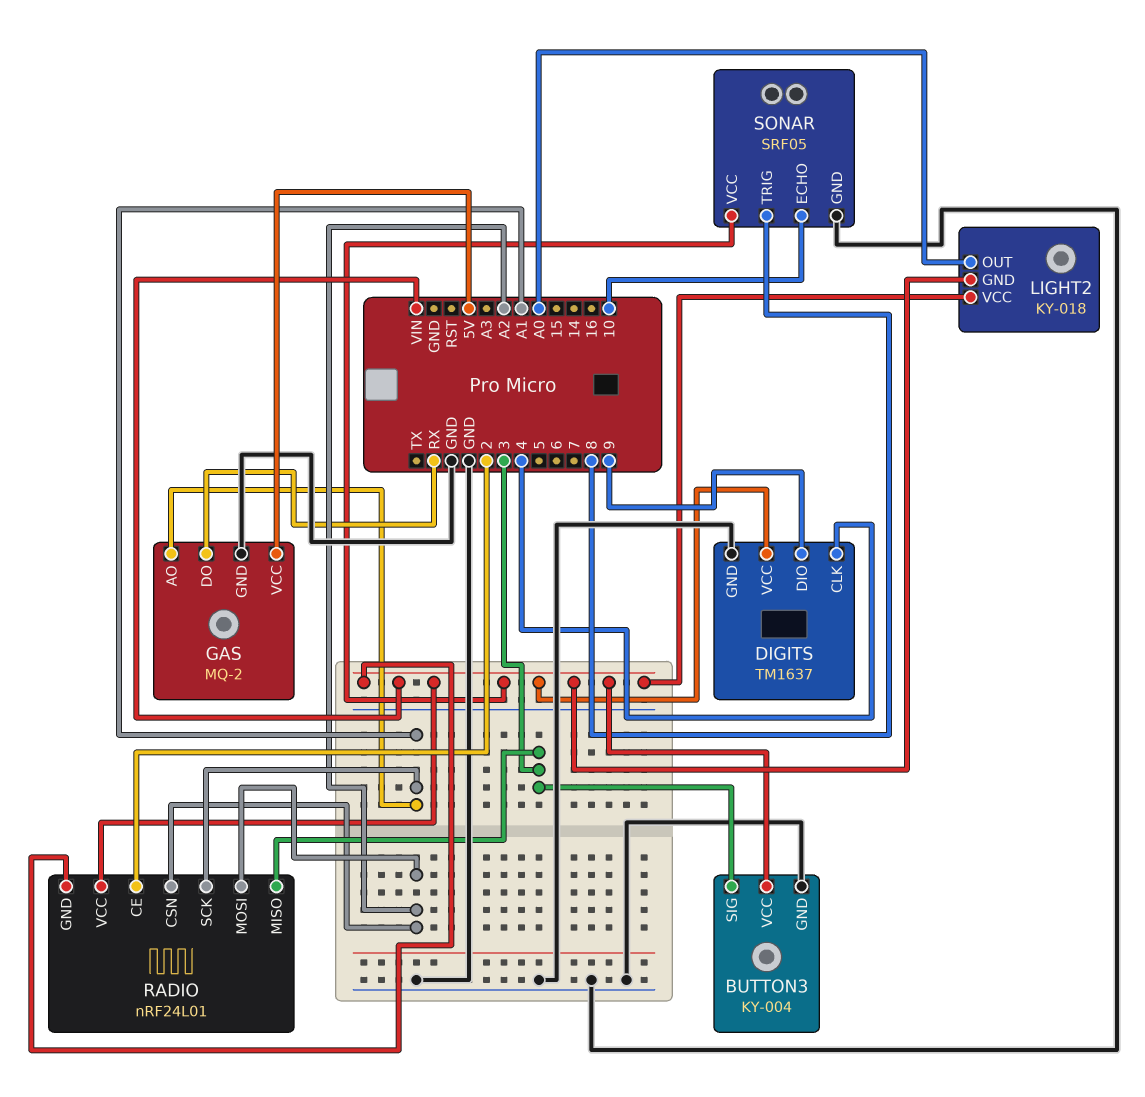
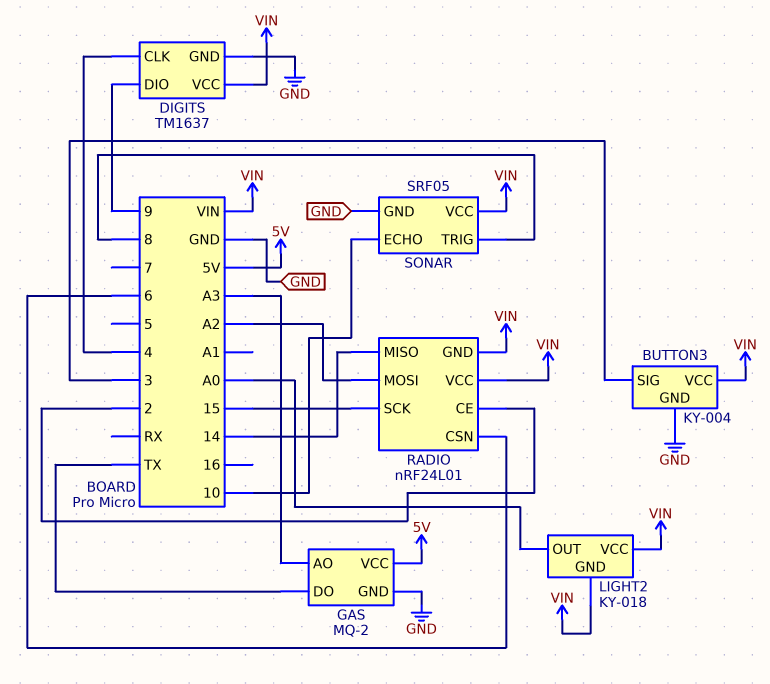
GAS pin AO: A1 -> A3
GAS pin DO: RX -> TX
RADIO pin CSN: A2 -> 6
RADIO pin MISO: 3 -> 14
RADIO pin SCK: A1 -> 15

